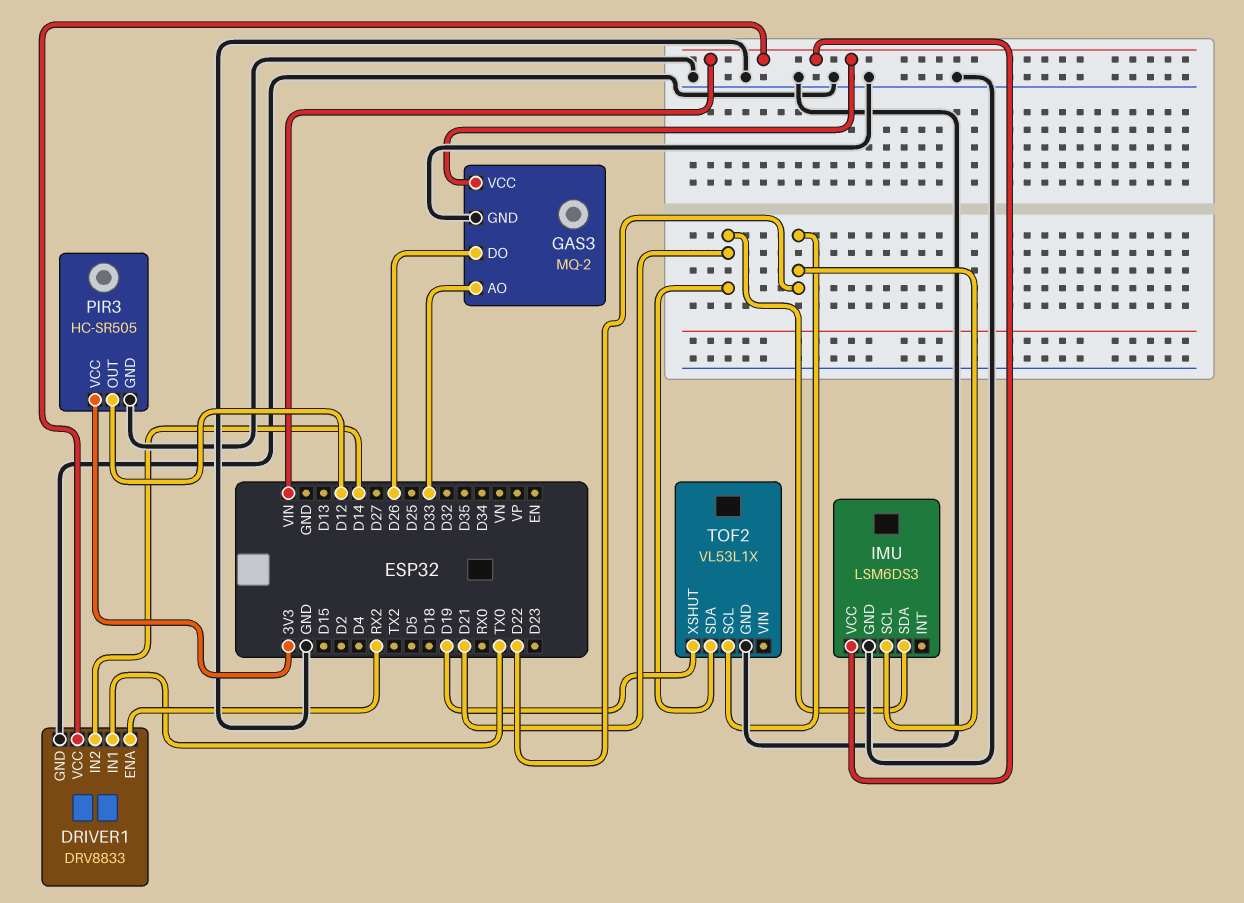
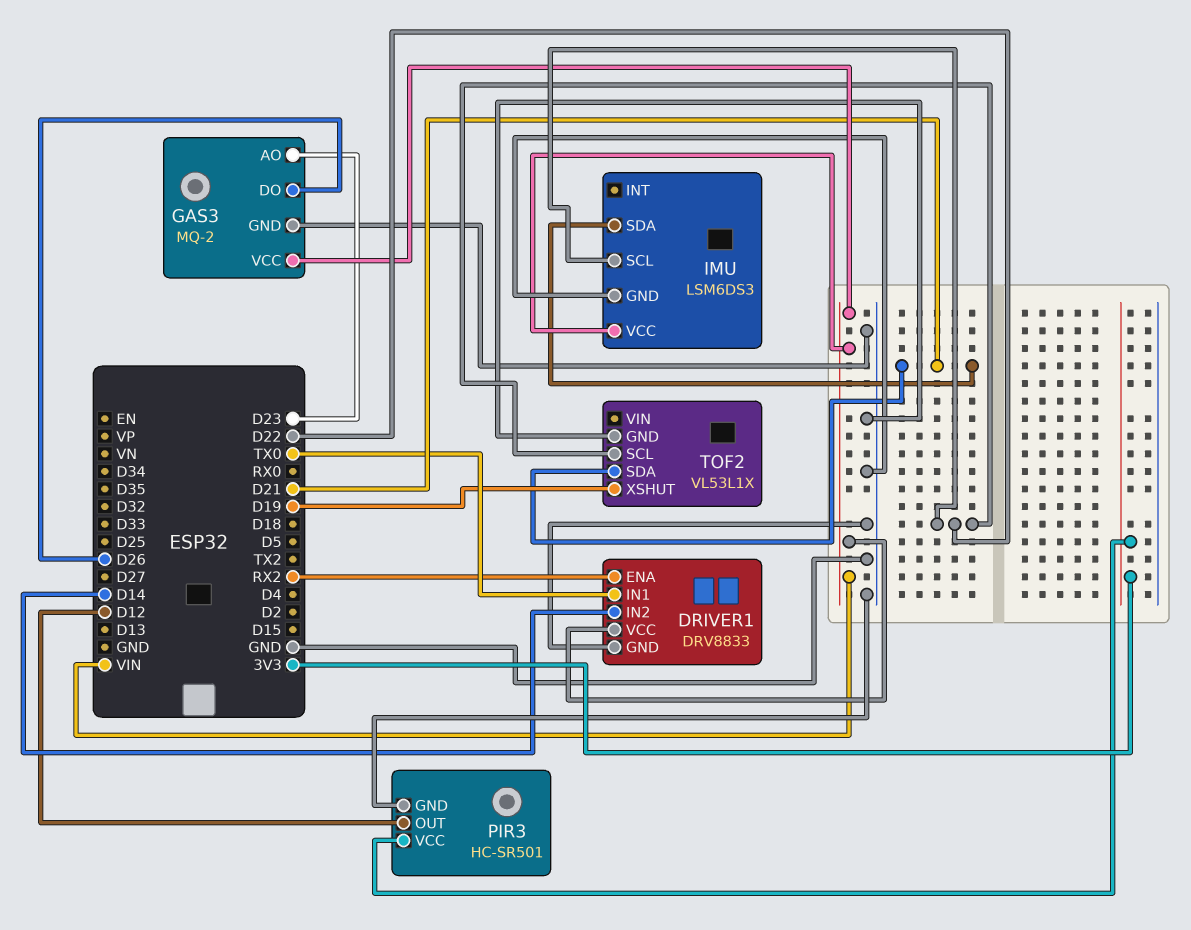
GAS3 pin AO: D33 -> D23
PIR3: HC-SR505 -> HC-SR501

